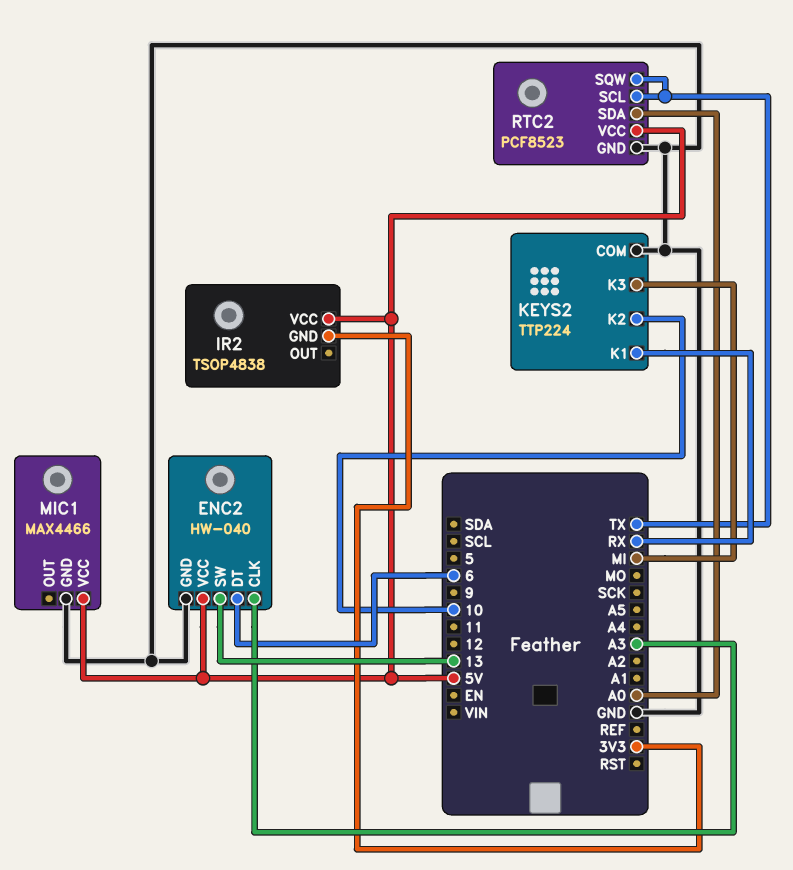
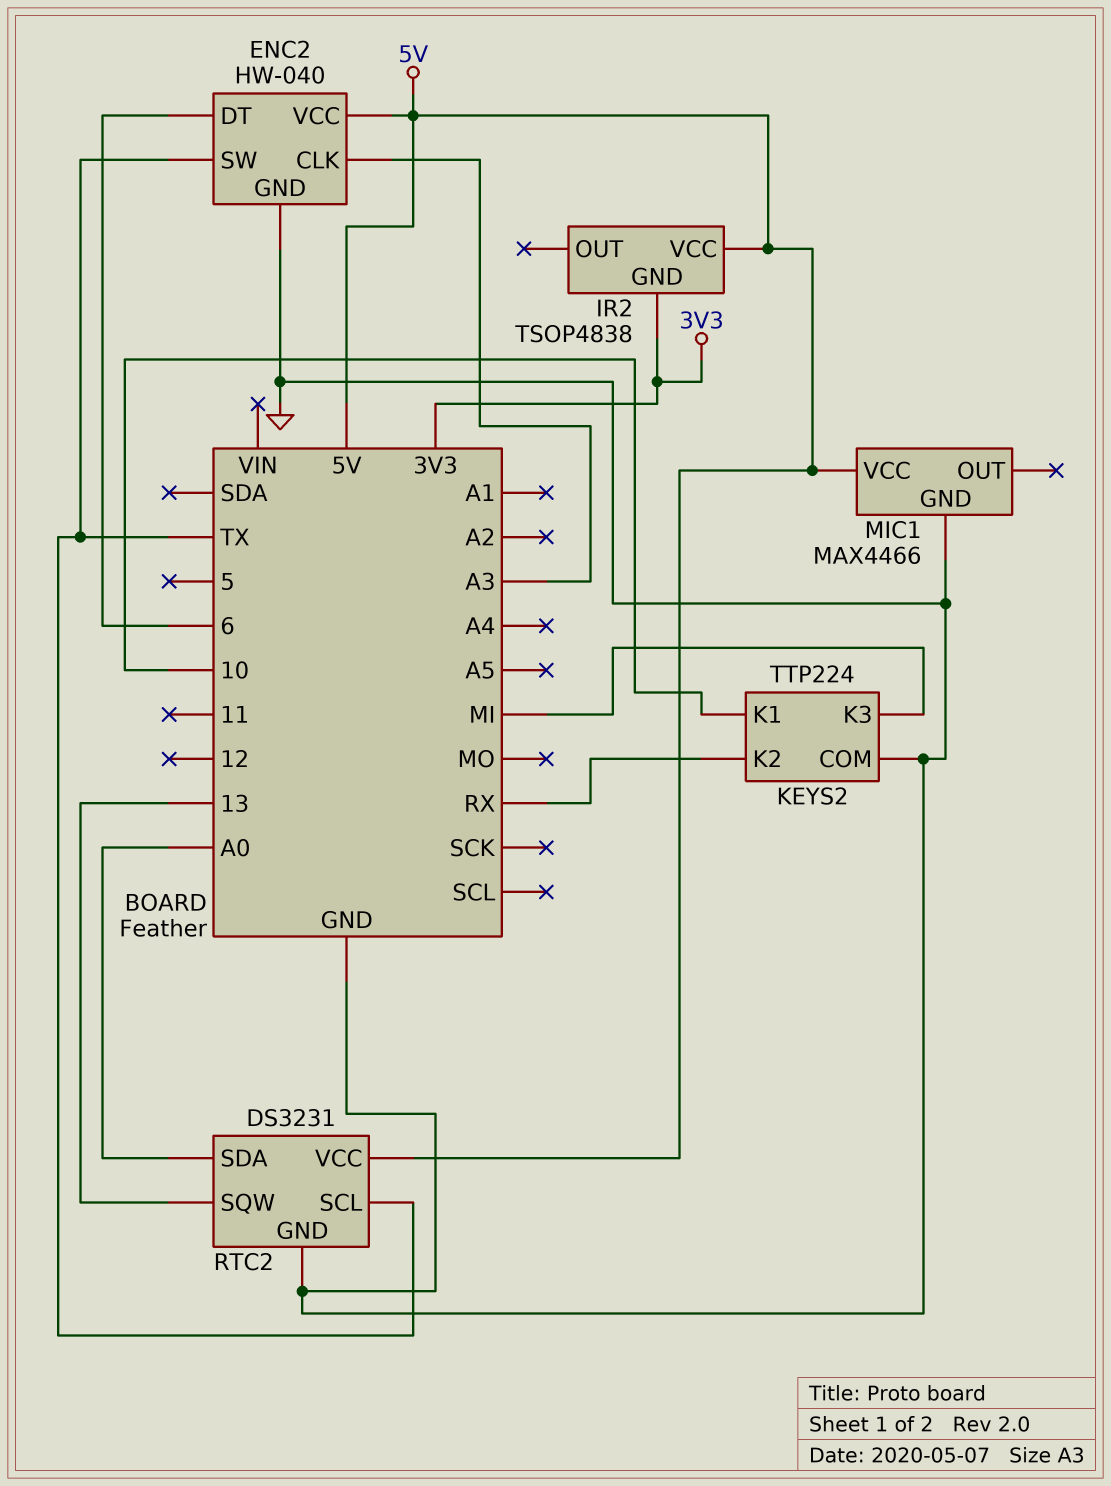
ENC2 pin SW: 13 -> TX
KEYS2 pin K1: RX -> 10
KEYS2 pin K2: 10 -> RX
RTC2: PCF8523 -> DS3231
RTC2 pin SQW: TX -> 13

